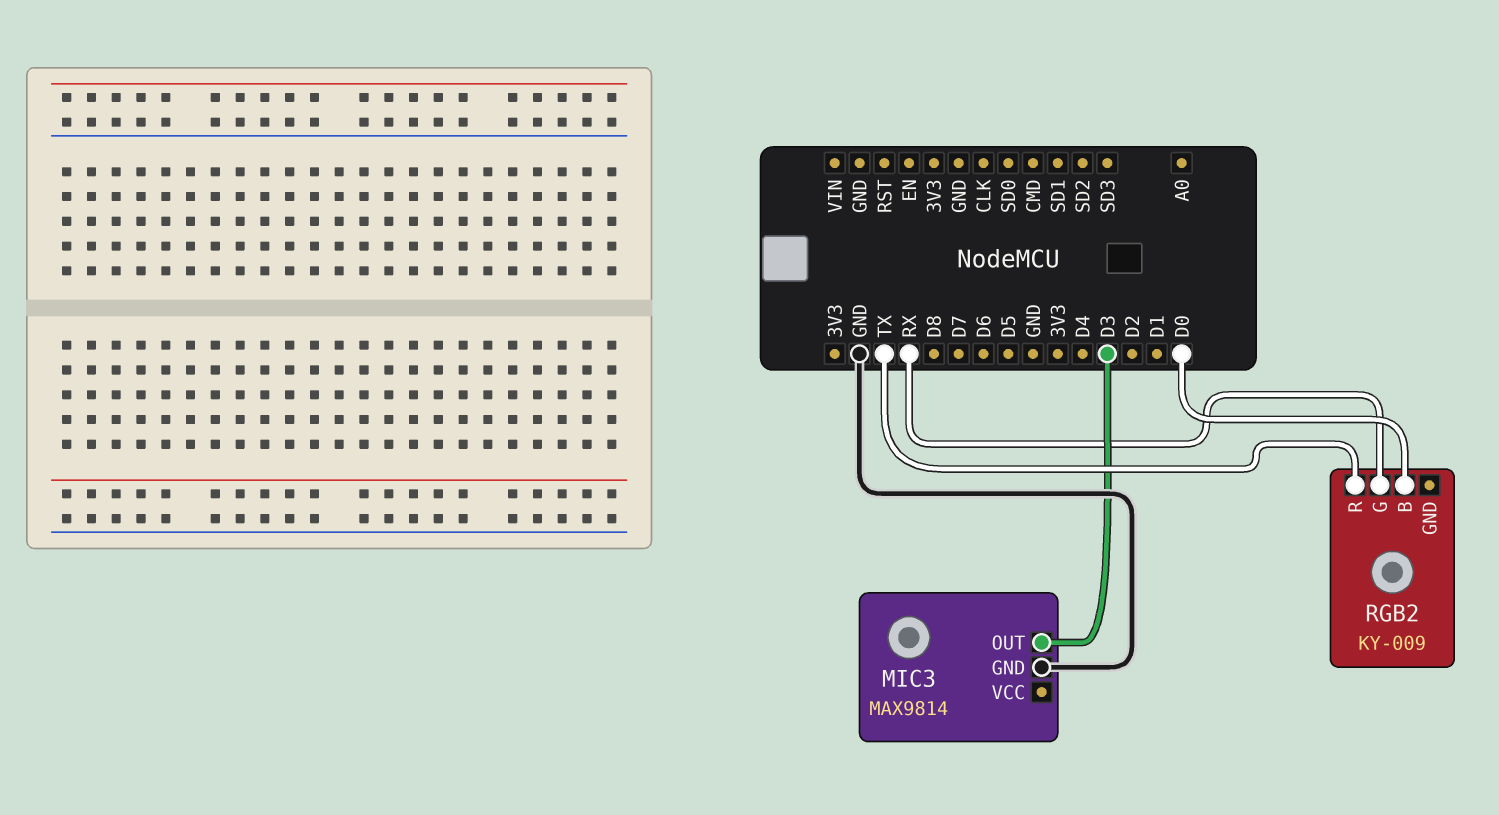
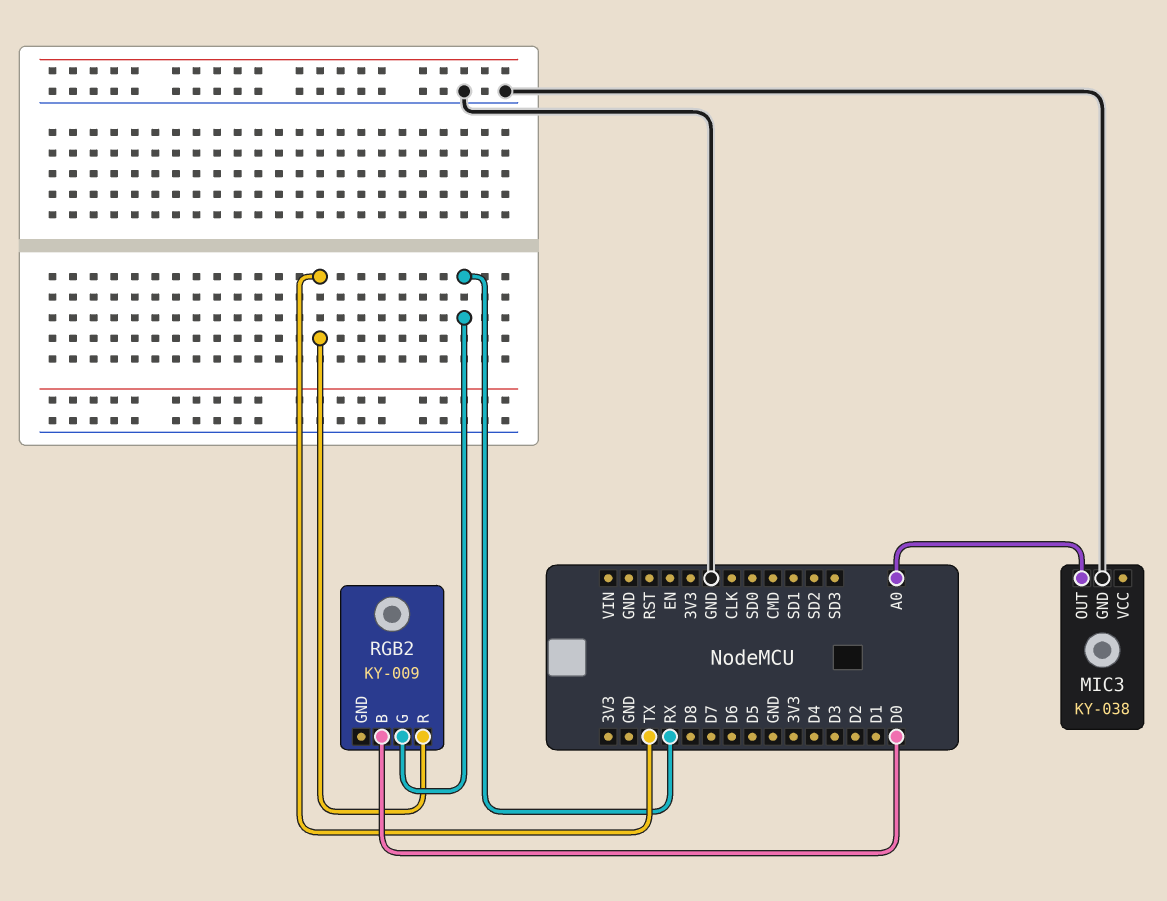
MIC3: MAX9814 -> KY-038
MIC3 pin OUT: D3 -> A0

